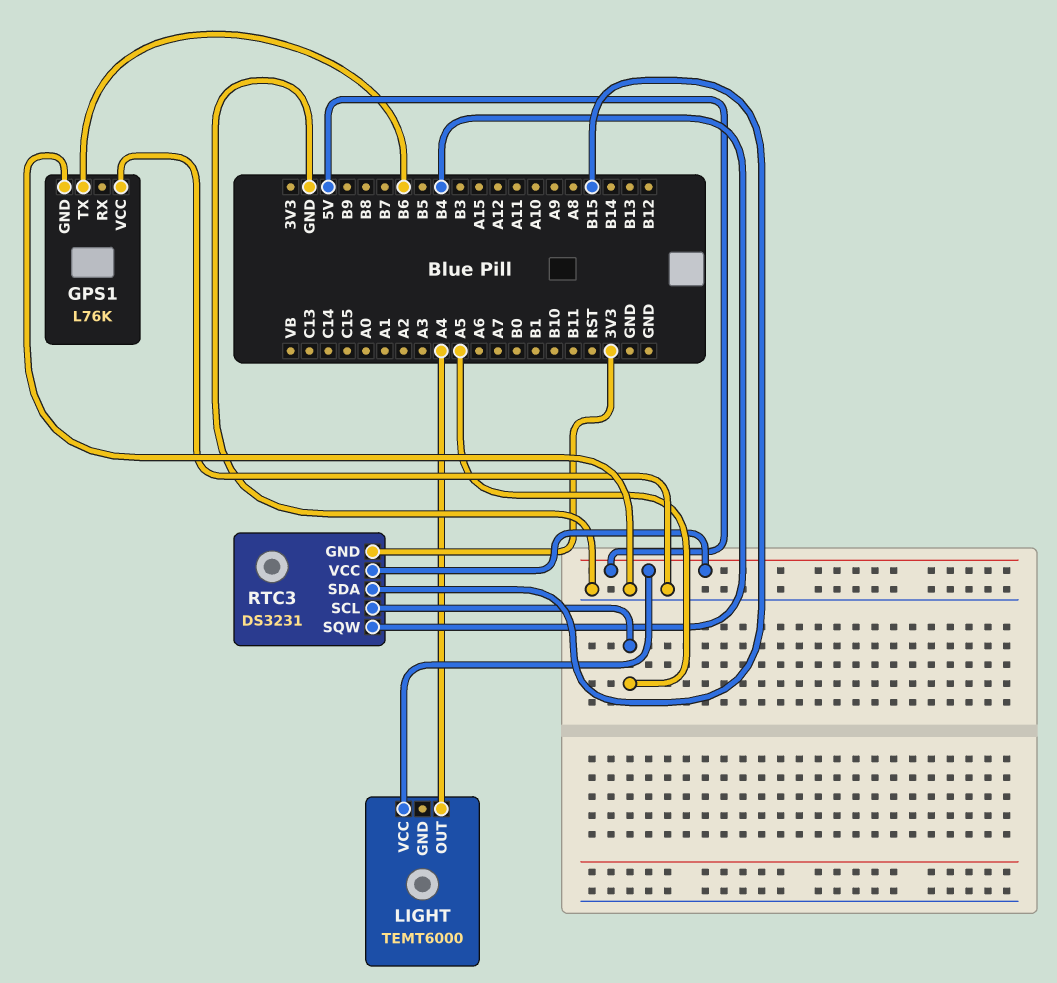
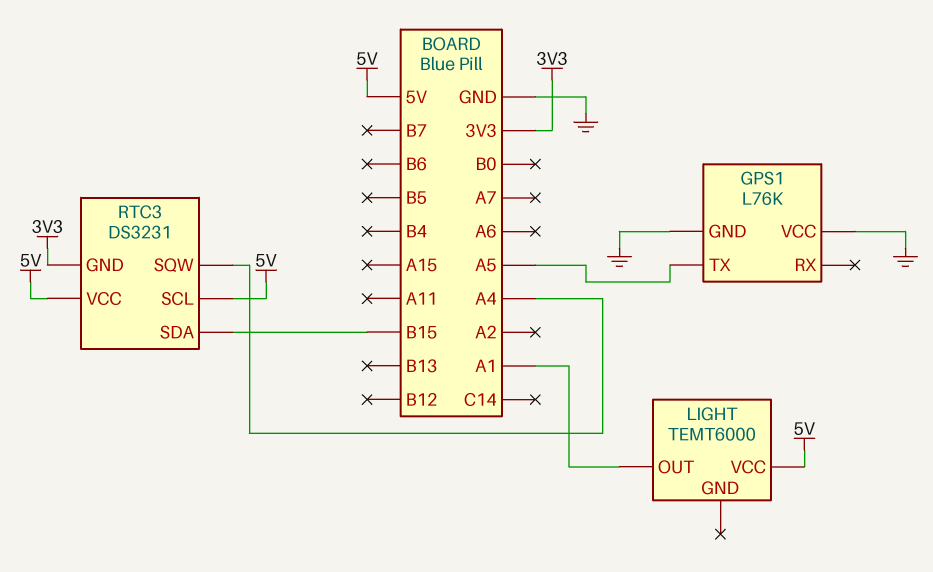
GPS1 pin TX: B6 -> A5
LIGHT pin OUT: A4 -> A1
RTC3 pin SCL: A5 -> 5V
RTC3 pin SQW: B4 -> A4

